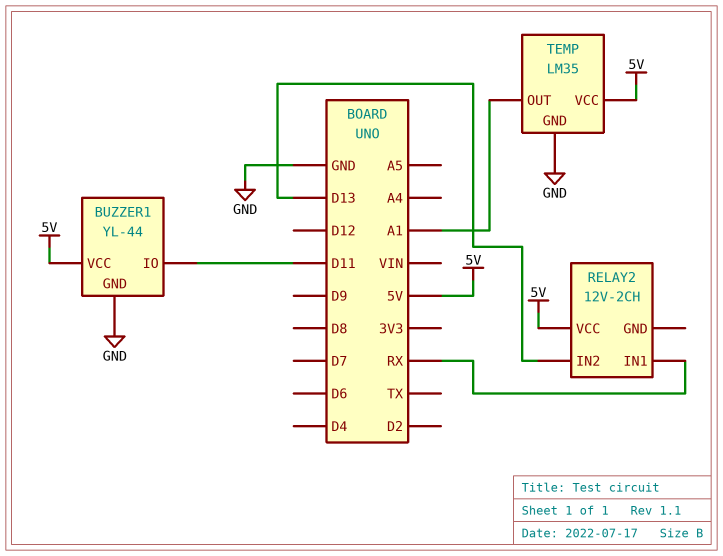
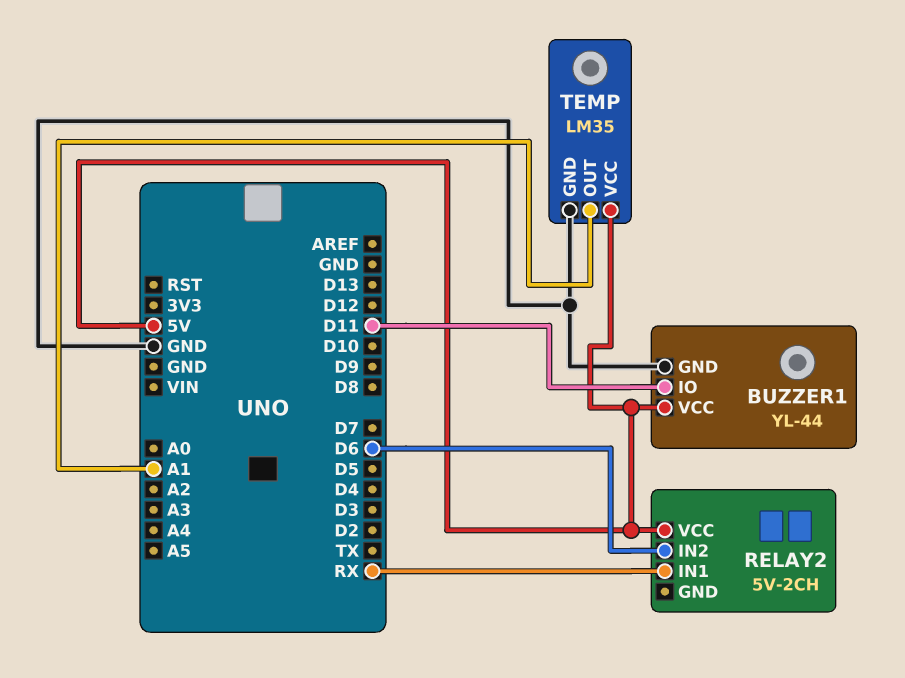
RELAY2: 12V-2CH -> 5V-2CH
RELAY2 pin IN2: D13 -> D6

